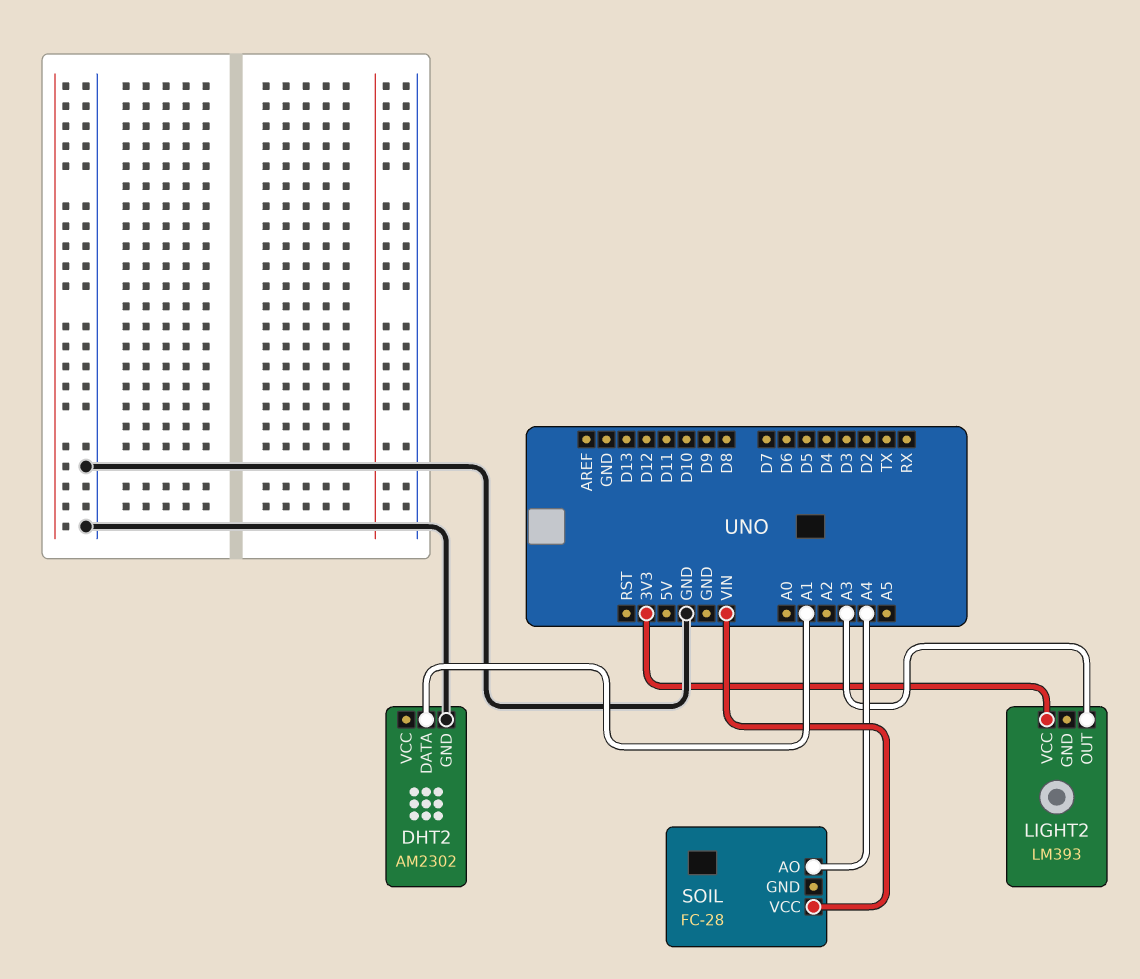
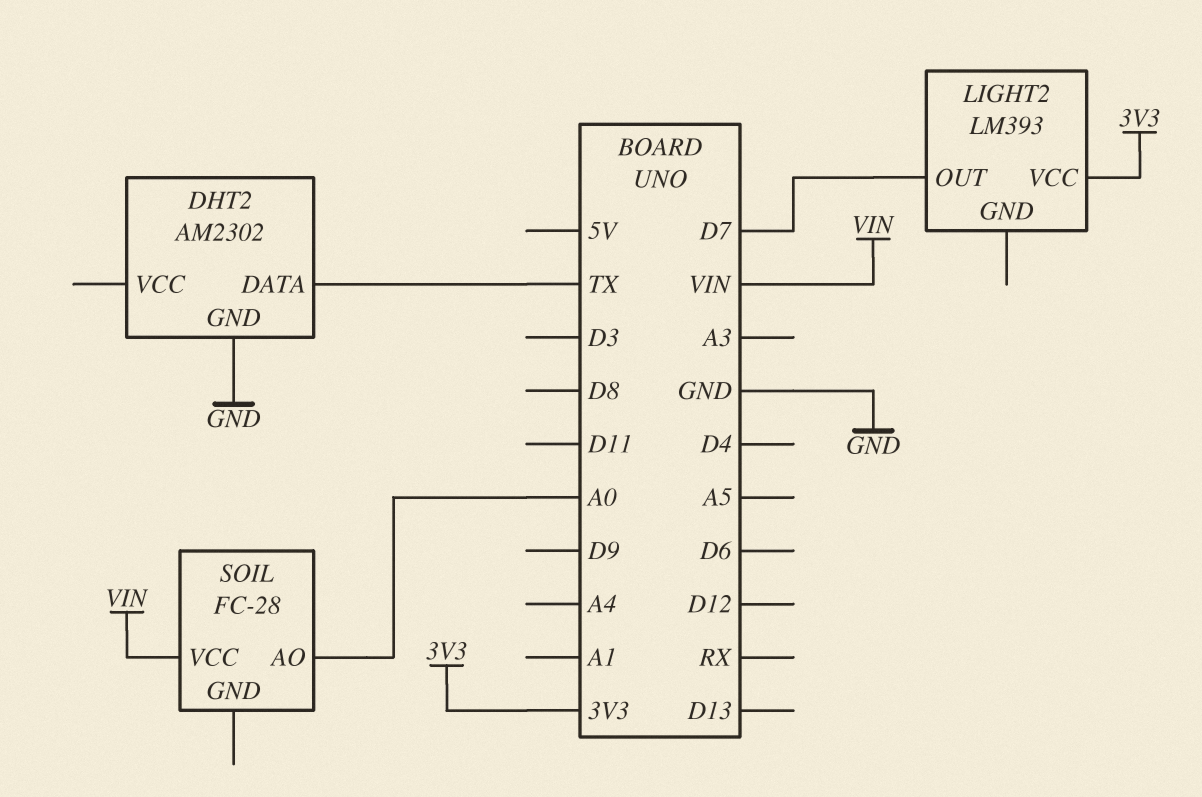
DHT2 pin DATA: A1 -> TX
LIGHT2 pin OUT: A3 -> D7
SOIL pin AO: A4 -> A0

